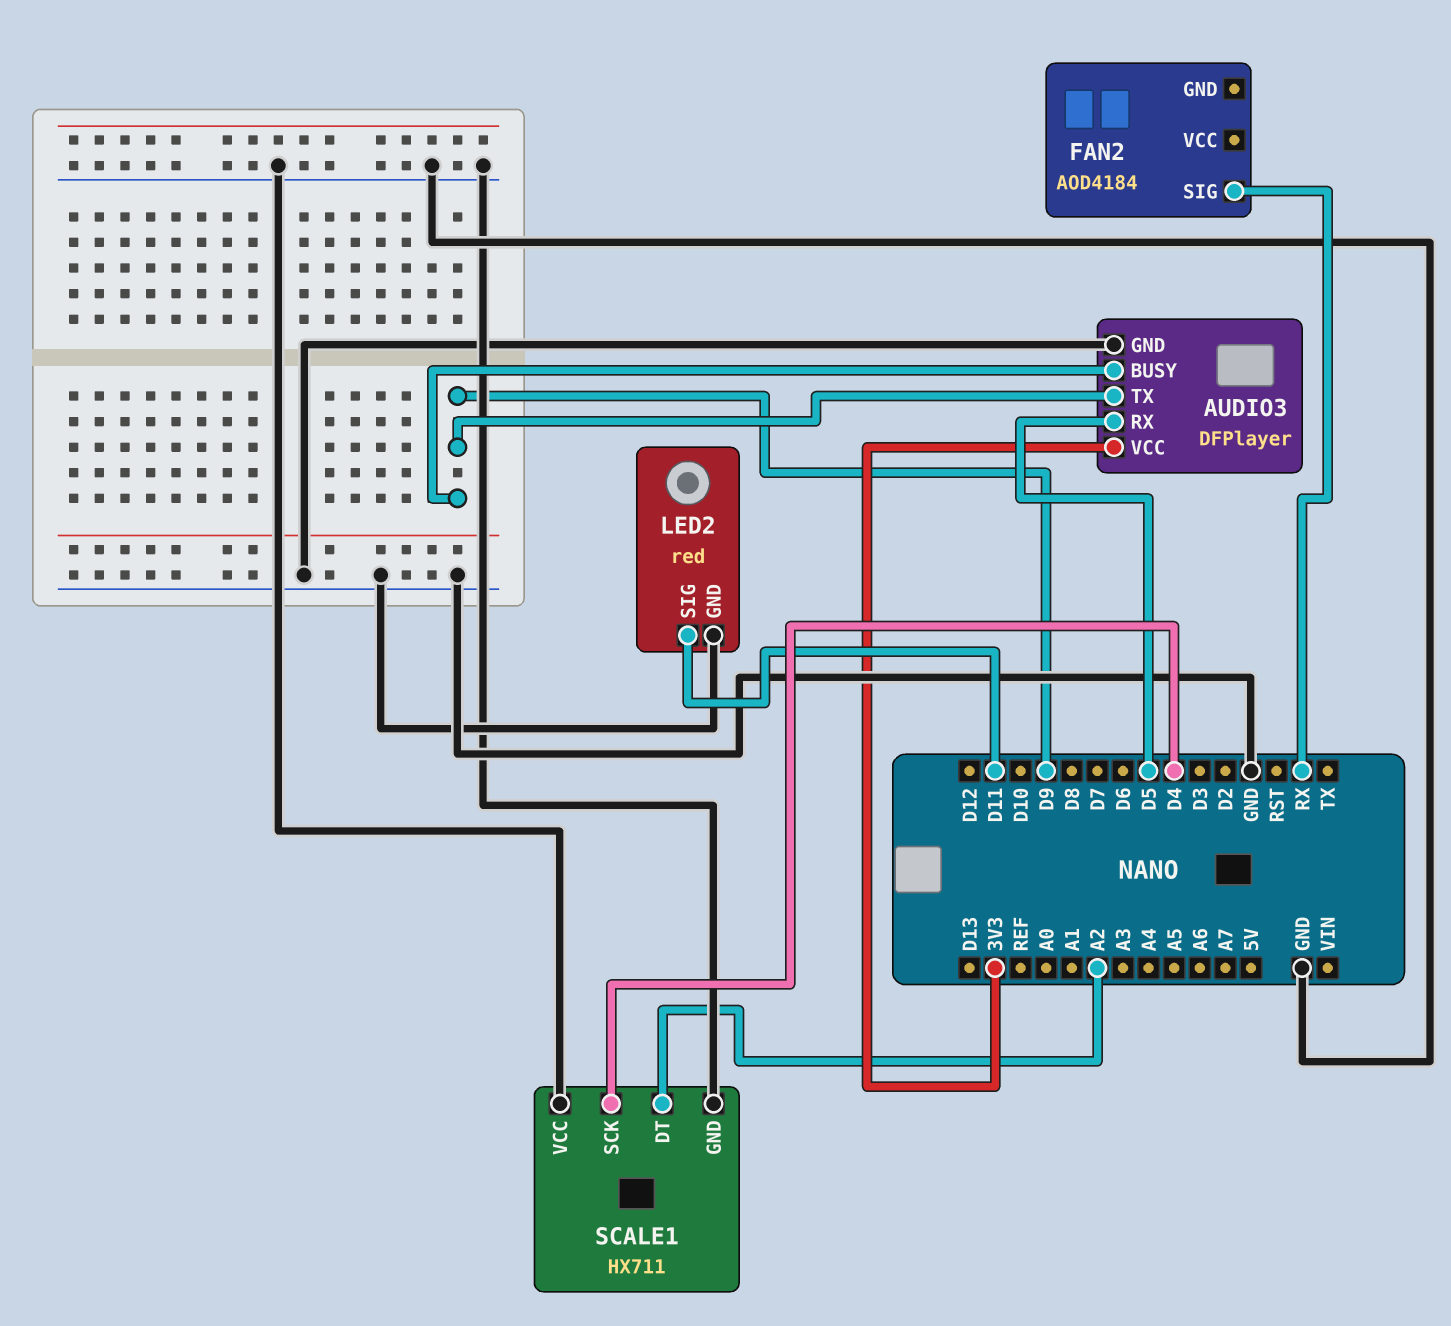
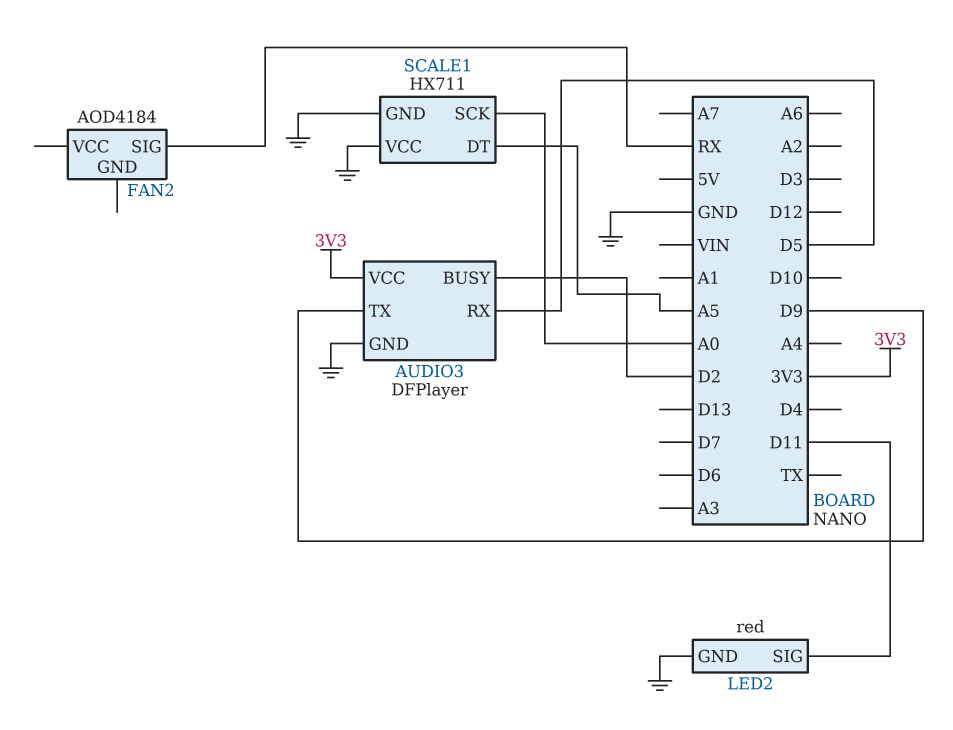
AUDIO3 pin BUSY: D9 -> D2
SCALE1 pin DT: A2 -> A5
SCALE1 pin SCK: D4 -> A0

